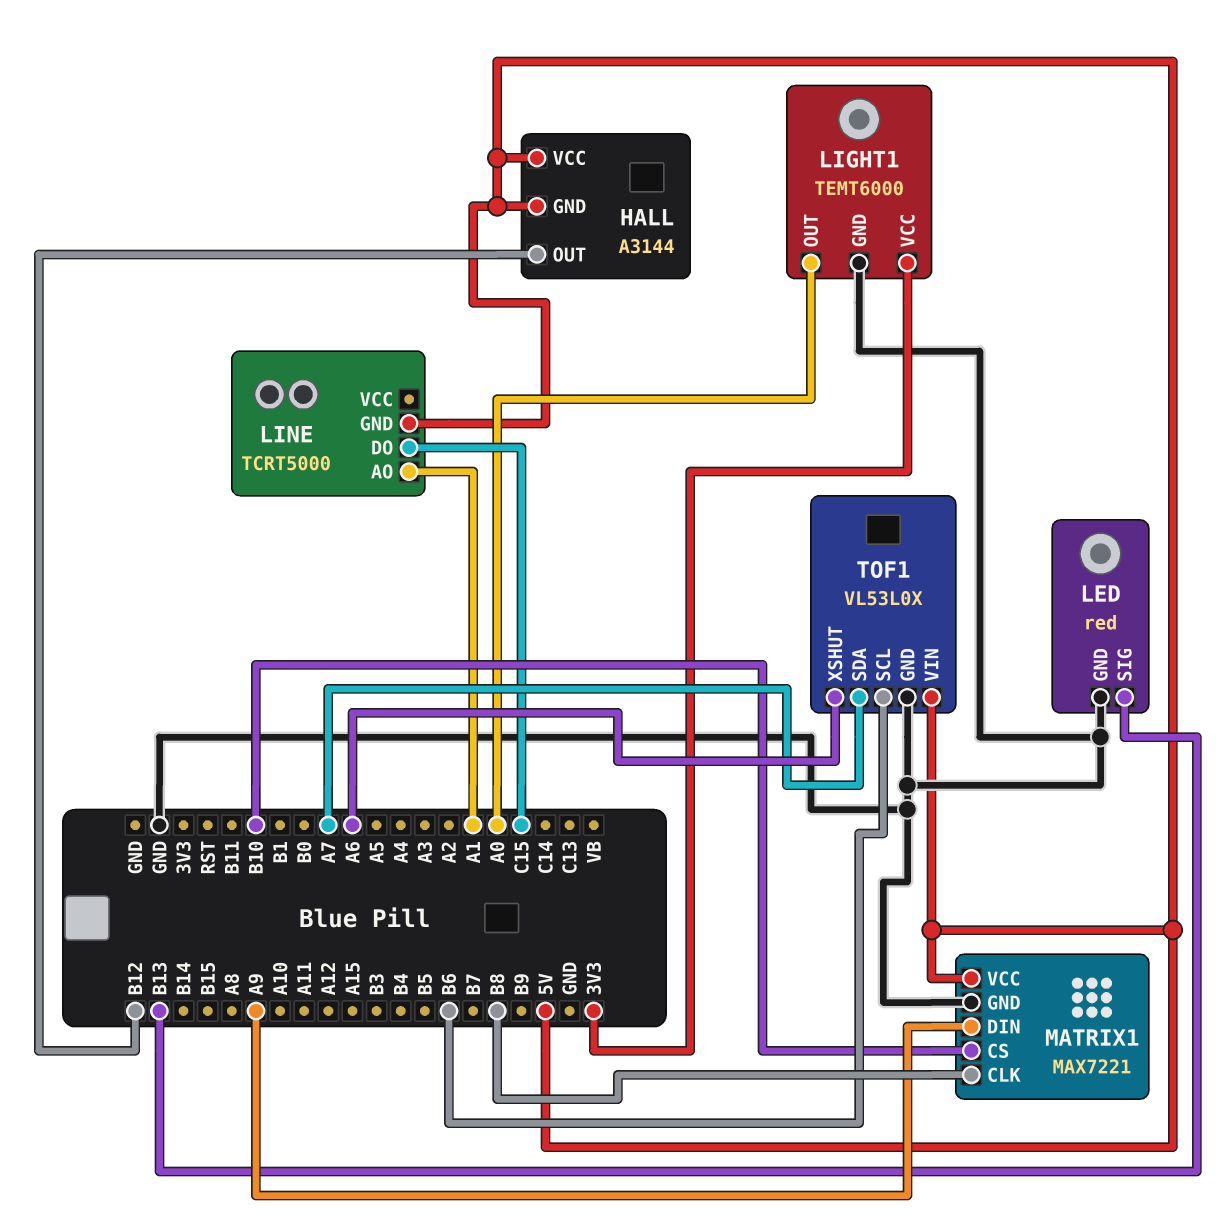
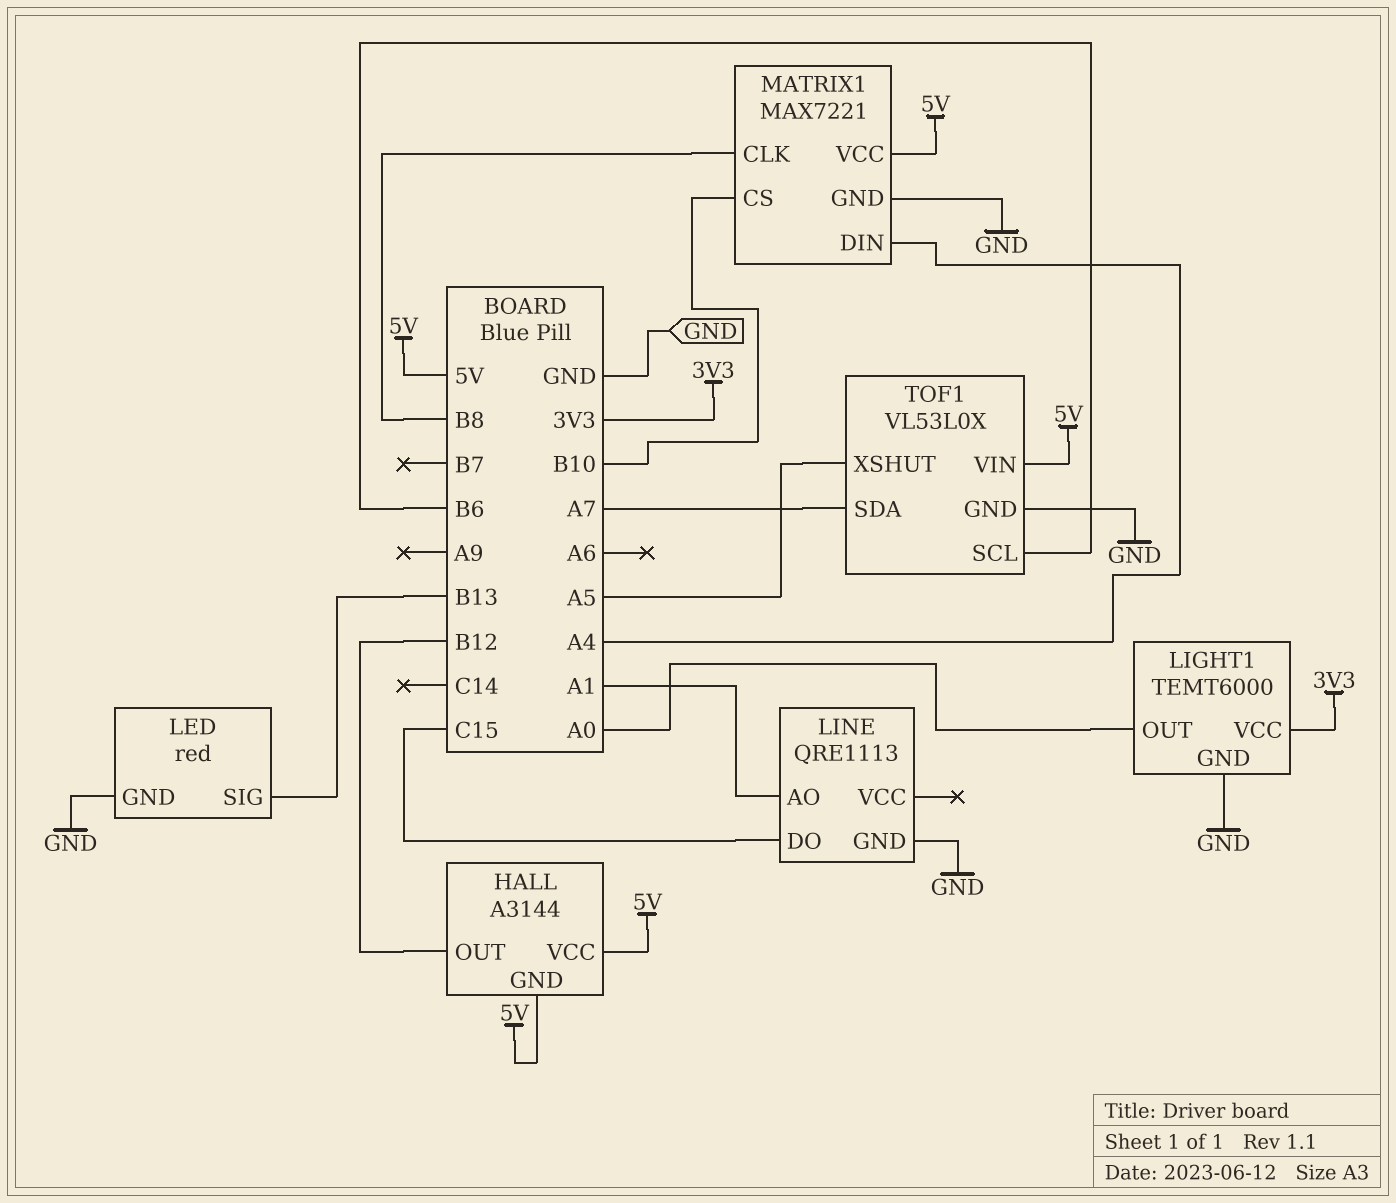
LINE: TCRT5000 -> QRE1113
LINE pin GND: 5V -> GND
MATRIX1 pin DIN: A9 -> A4
TOF1 pin XSHUT: A6 -> A5

